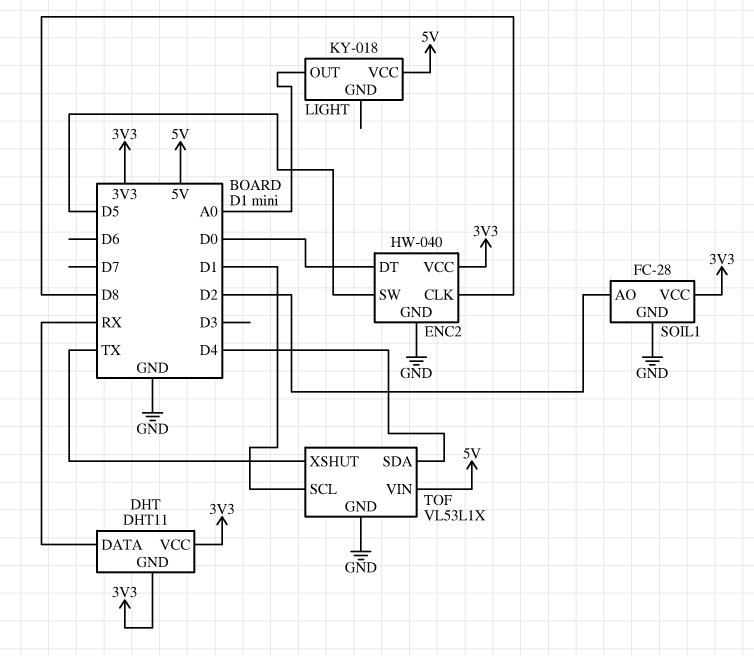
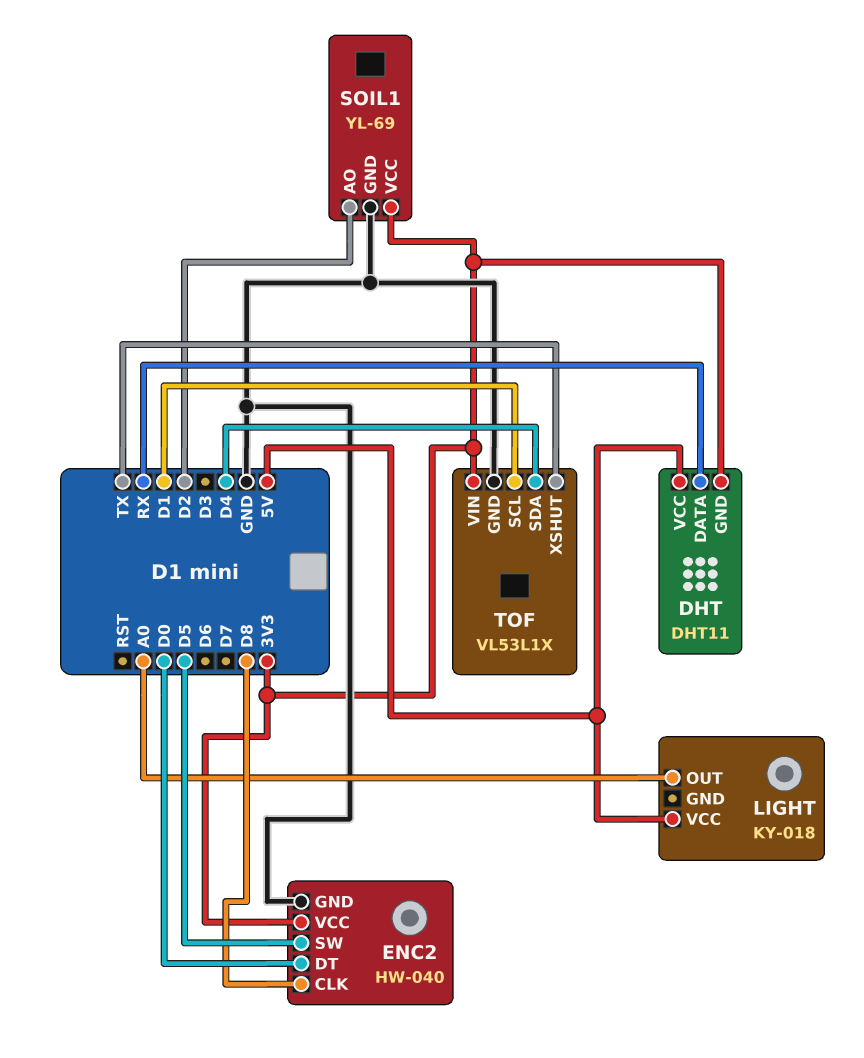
DHT pin VCC: 3V3 -> 5V
SOIL1: FC-28 -> YL-69
TOF pin VIN: 5V -> 3V3

